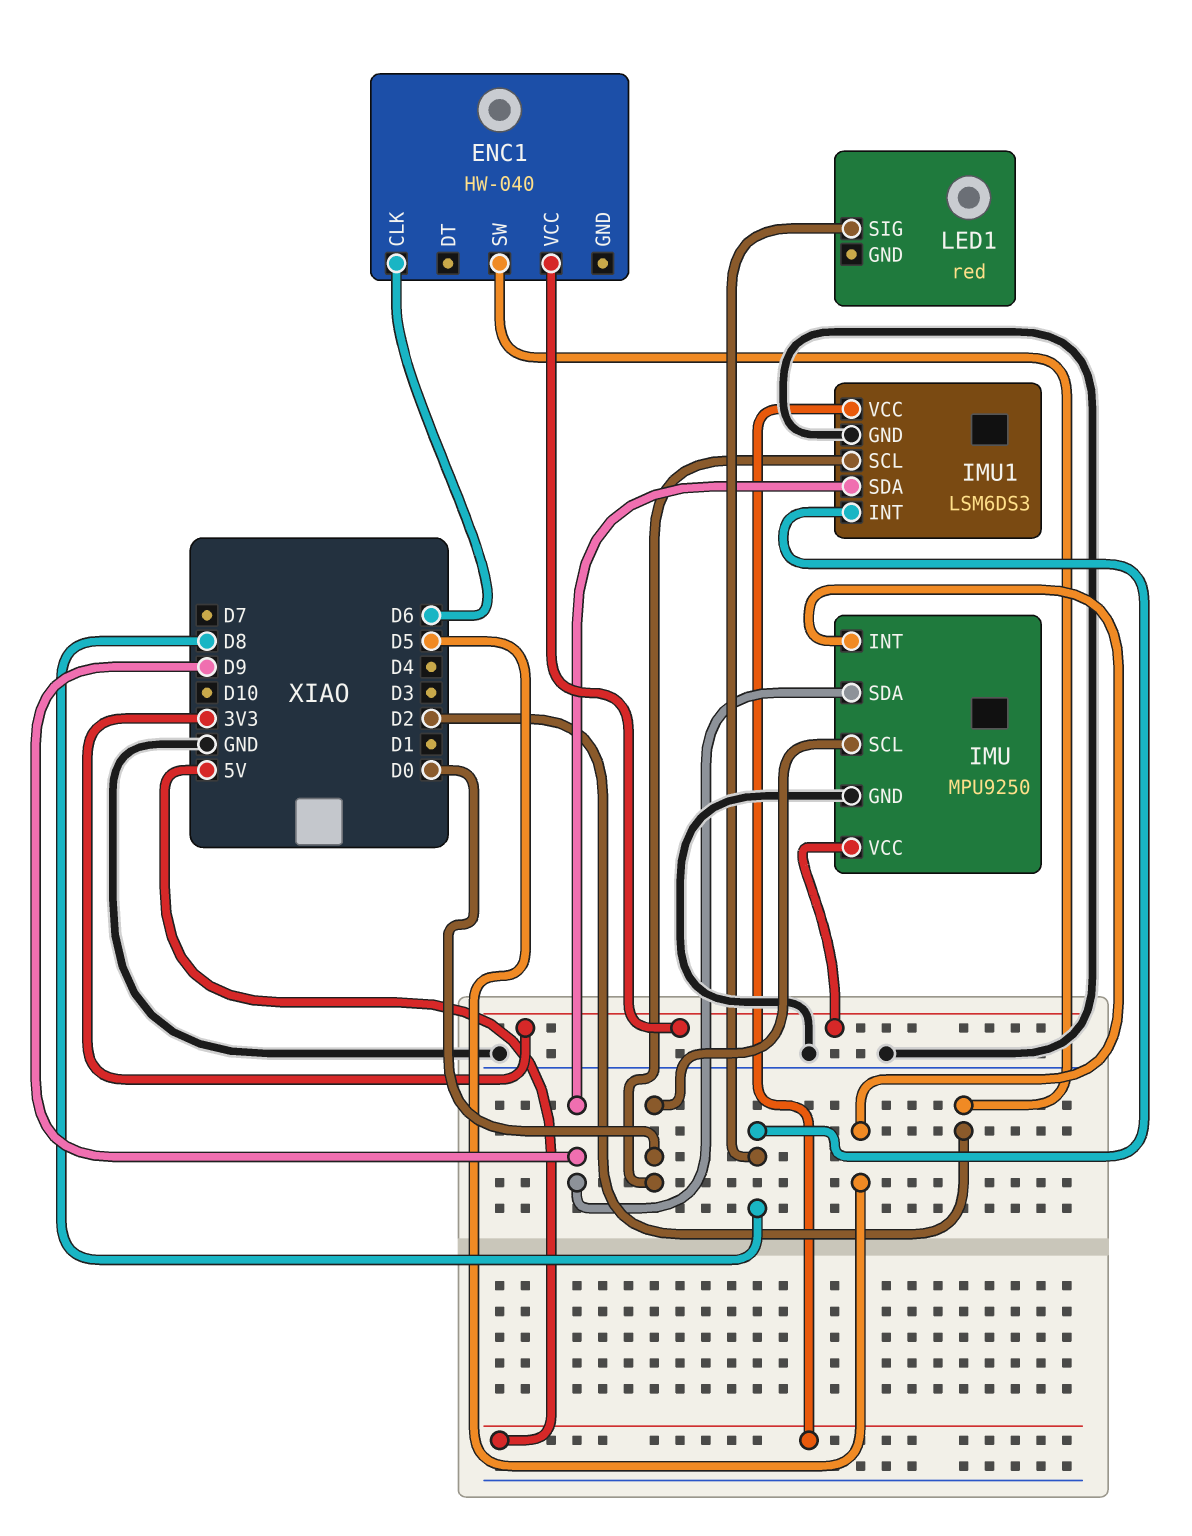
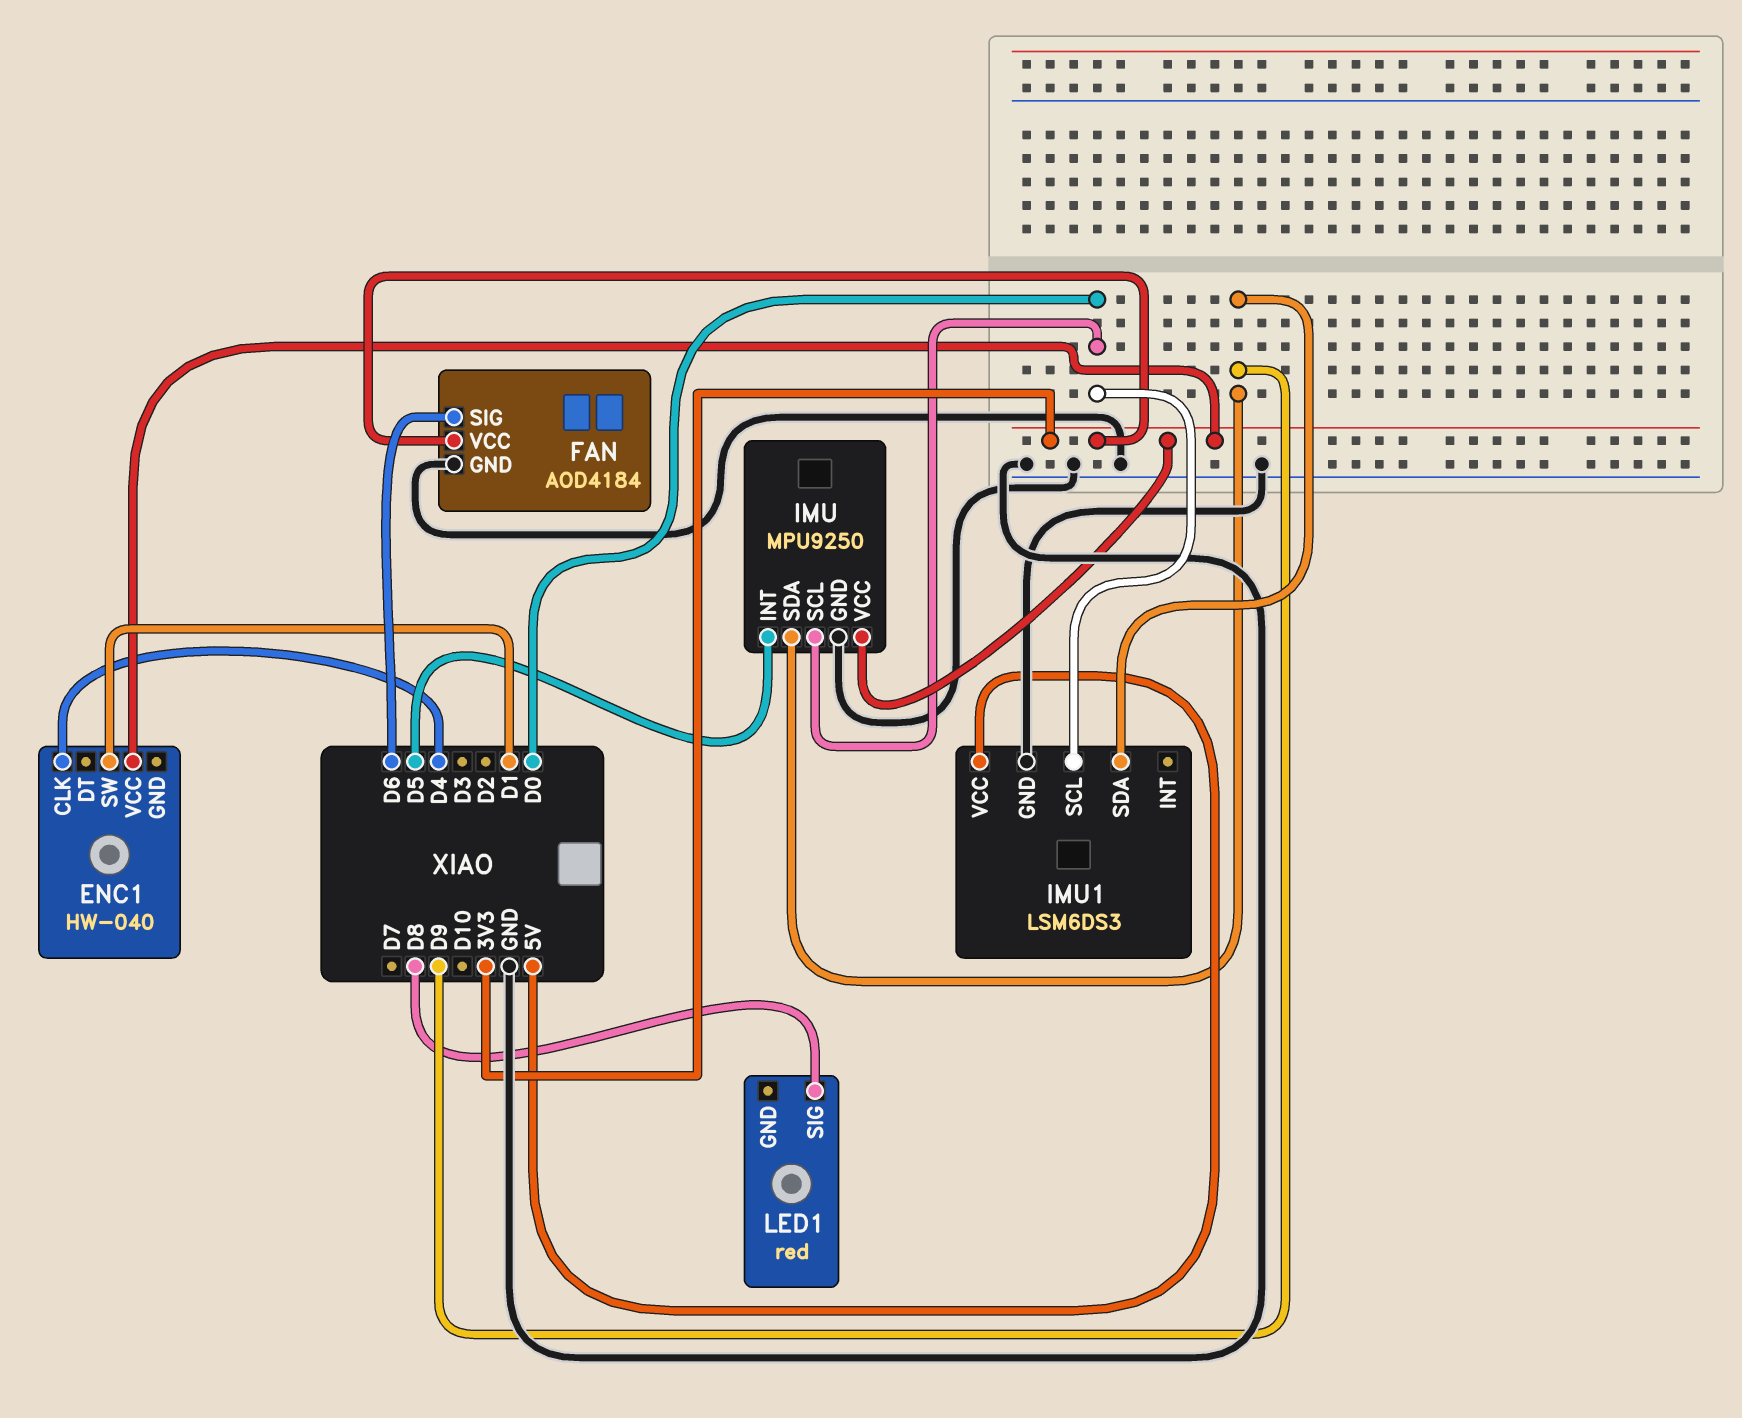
ENC1 pin CLK: D6 -> D4
ENC1 pin SW: D2 -> D1
FAN: none -> AOD4184
FAN pin GND: none -> GND
FAN pin SIG: none -> D6
FAN pin VCC: none -> 3V3
IMU1 pin INT: D8 -> none

